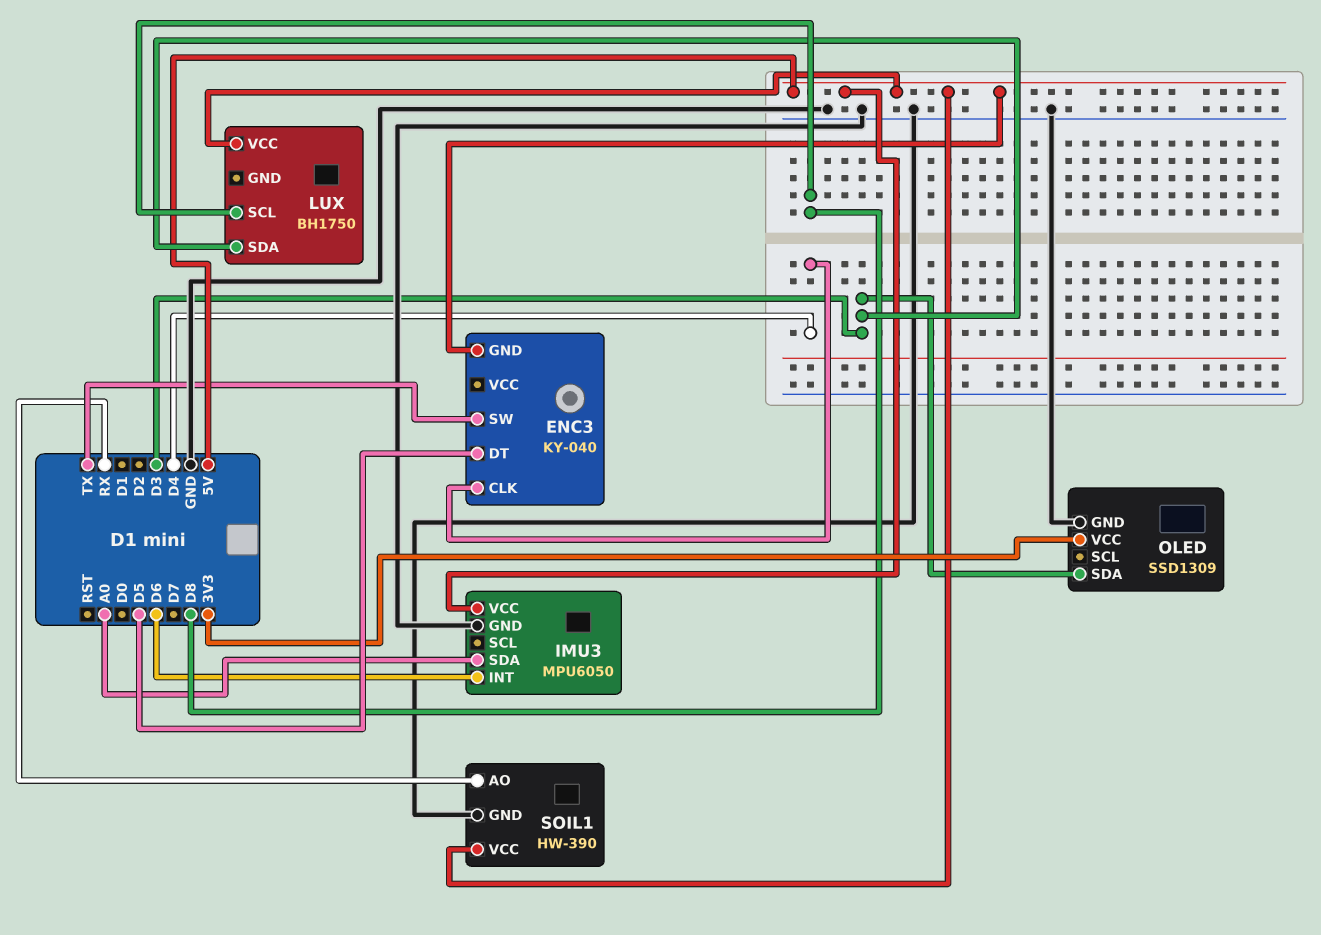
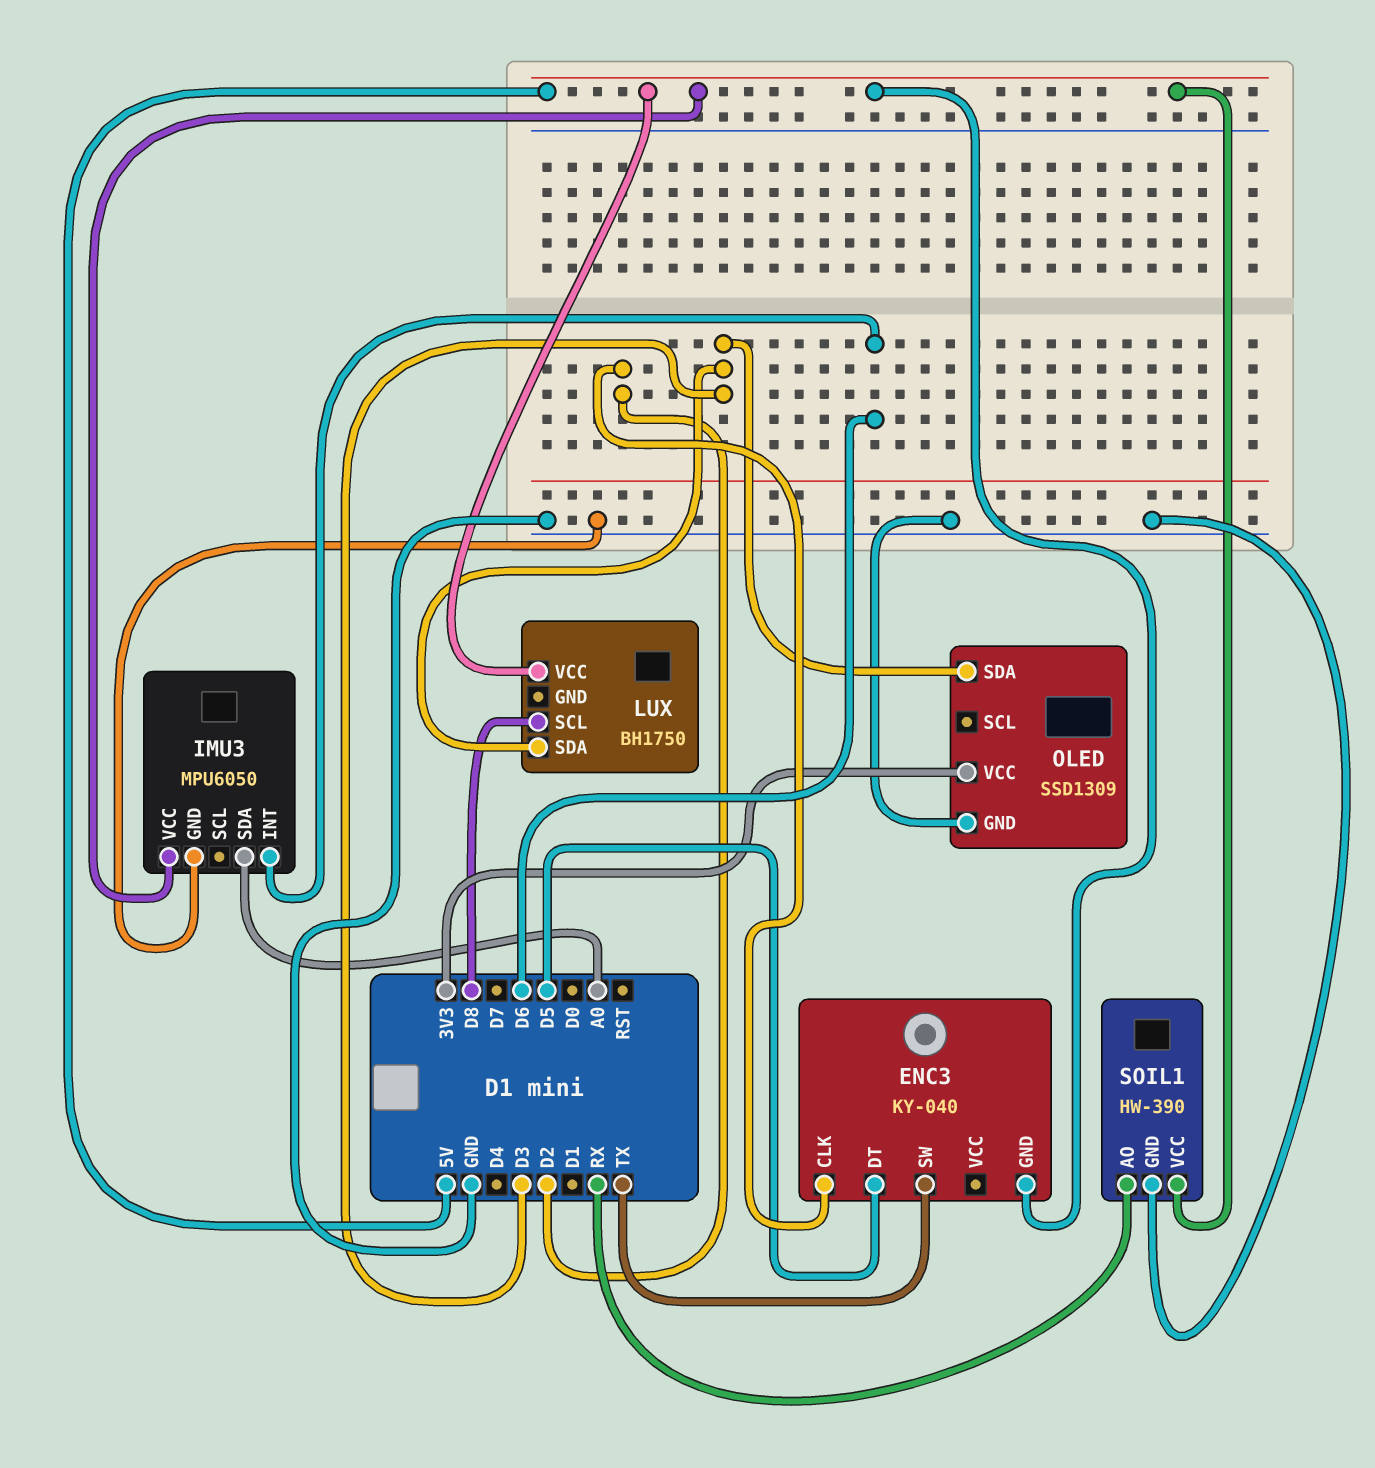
ENC3 pin CLK: D4 -> D2

